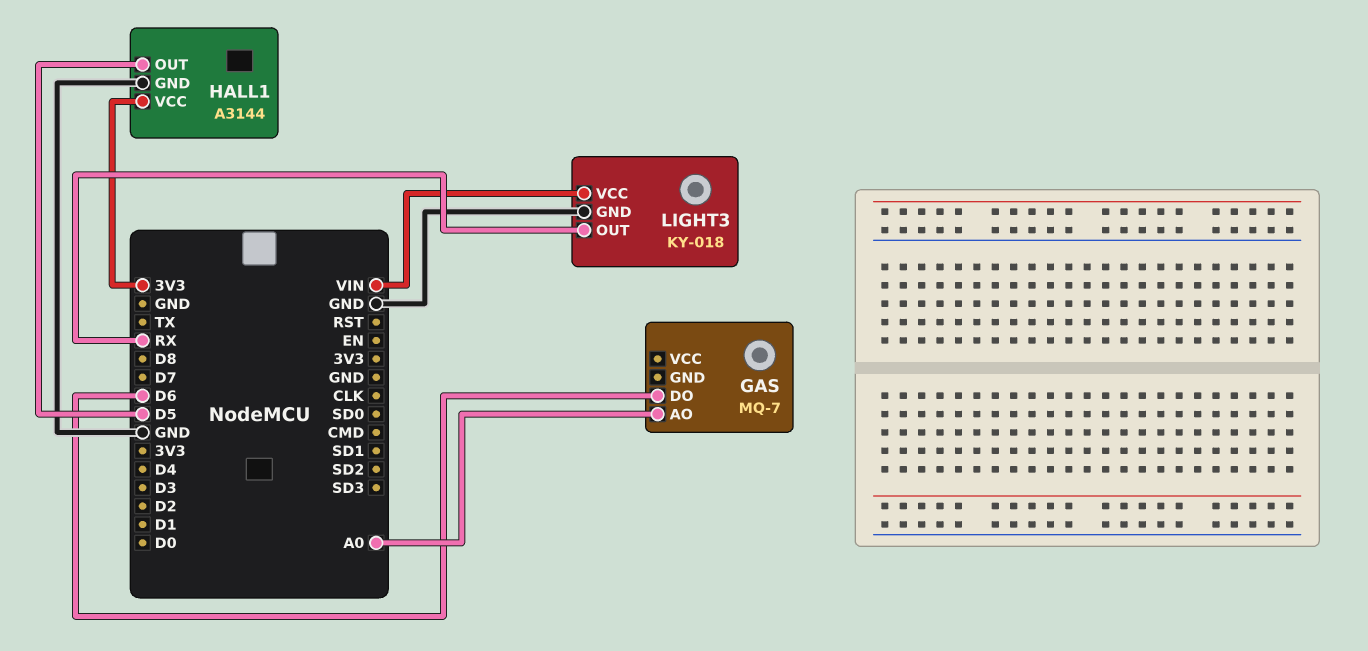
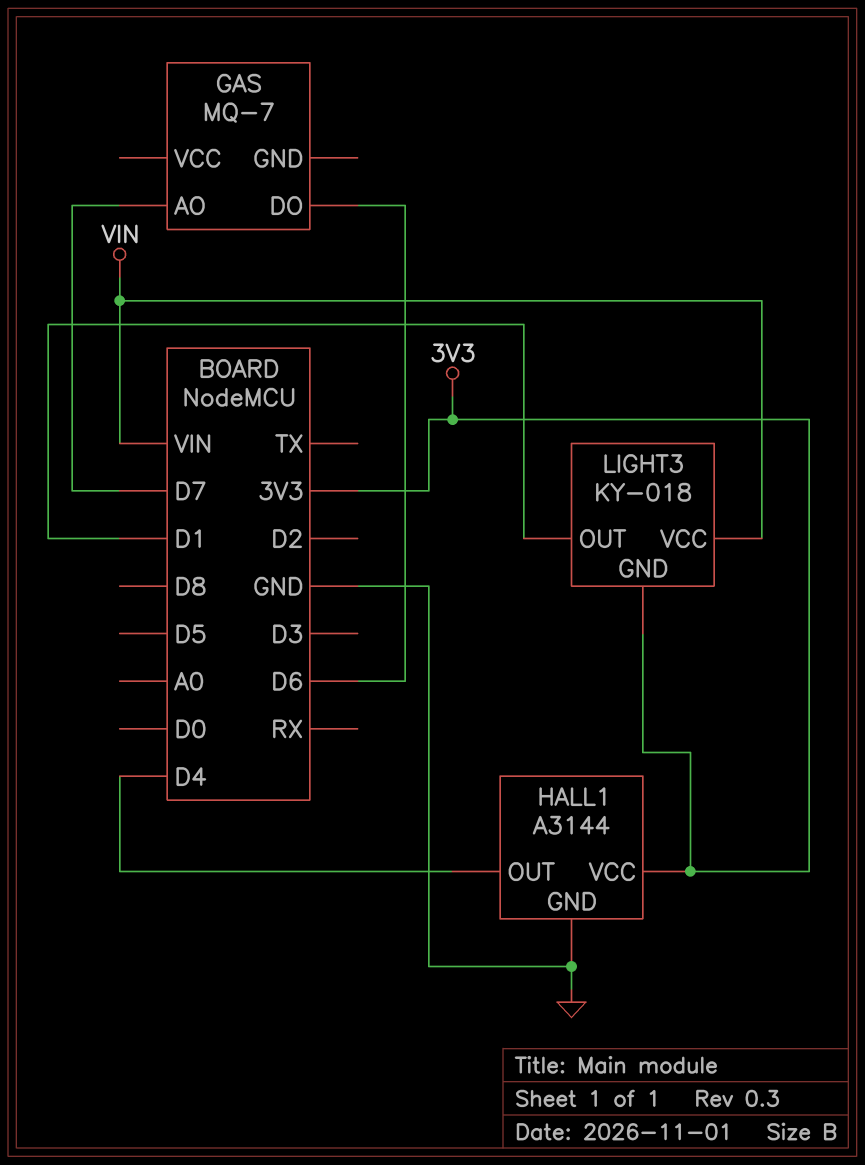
GAS pin AO: A0 -> D7
HALL1 pin OUT: D5 -> D4
LIGHT3 pin GND: GND -> 3V3
LIGHT3 pin OUT: RX -> D1

